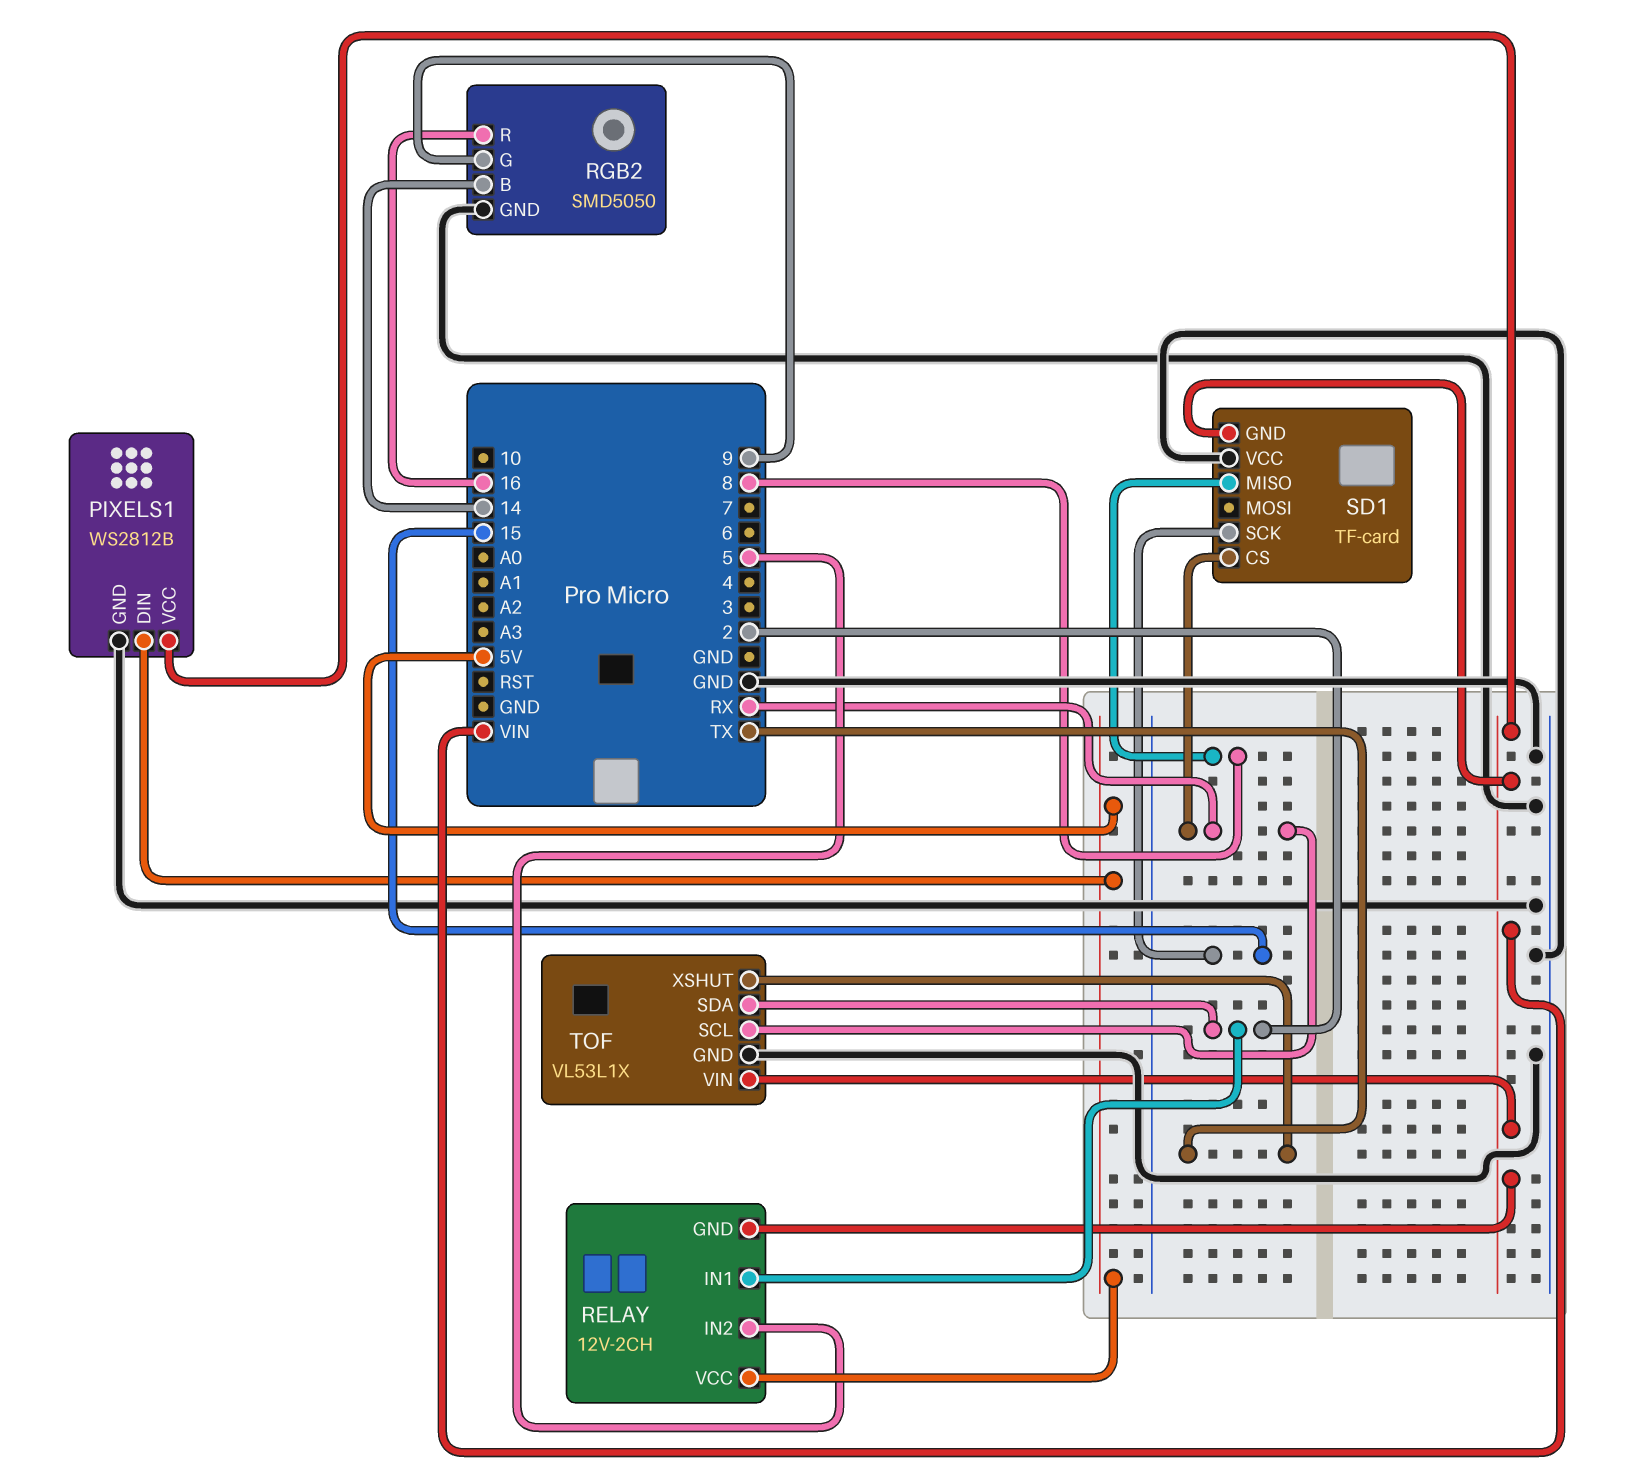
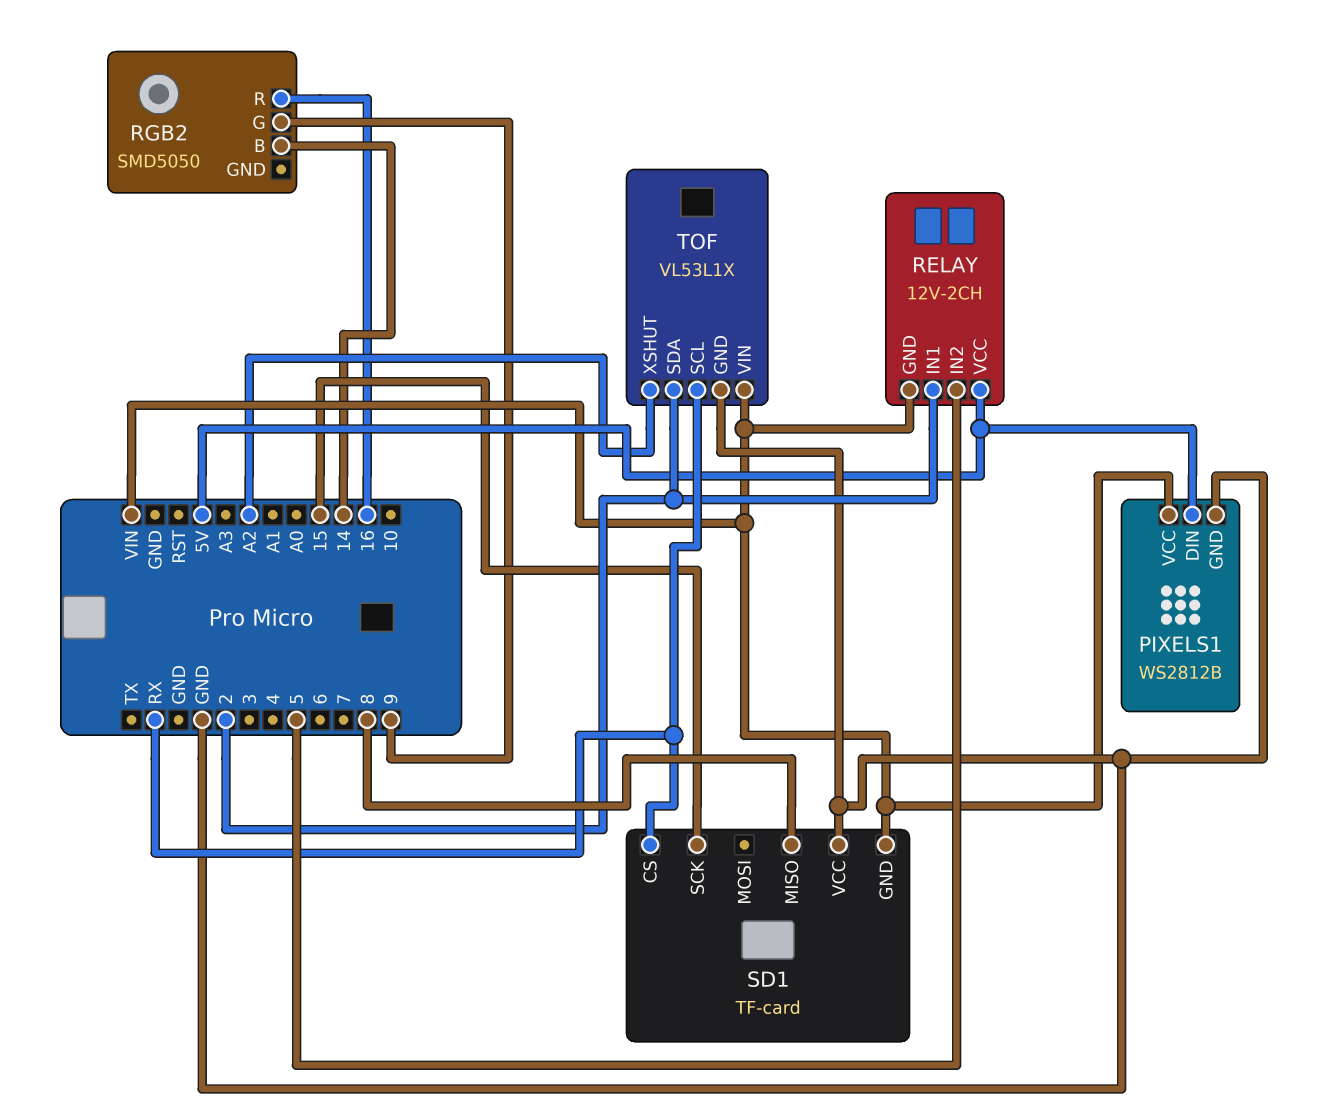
RGB2 pin GND: GND -> none
TOF pin XSHUT: TX -> A2

